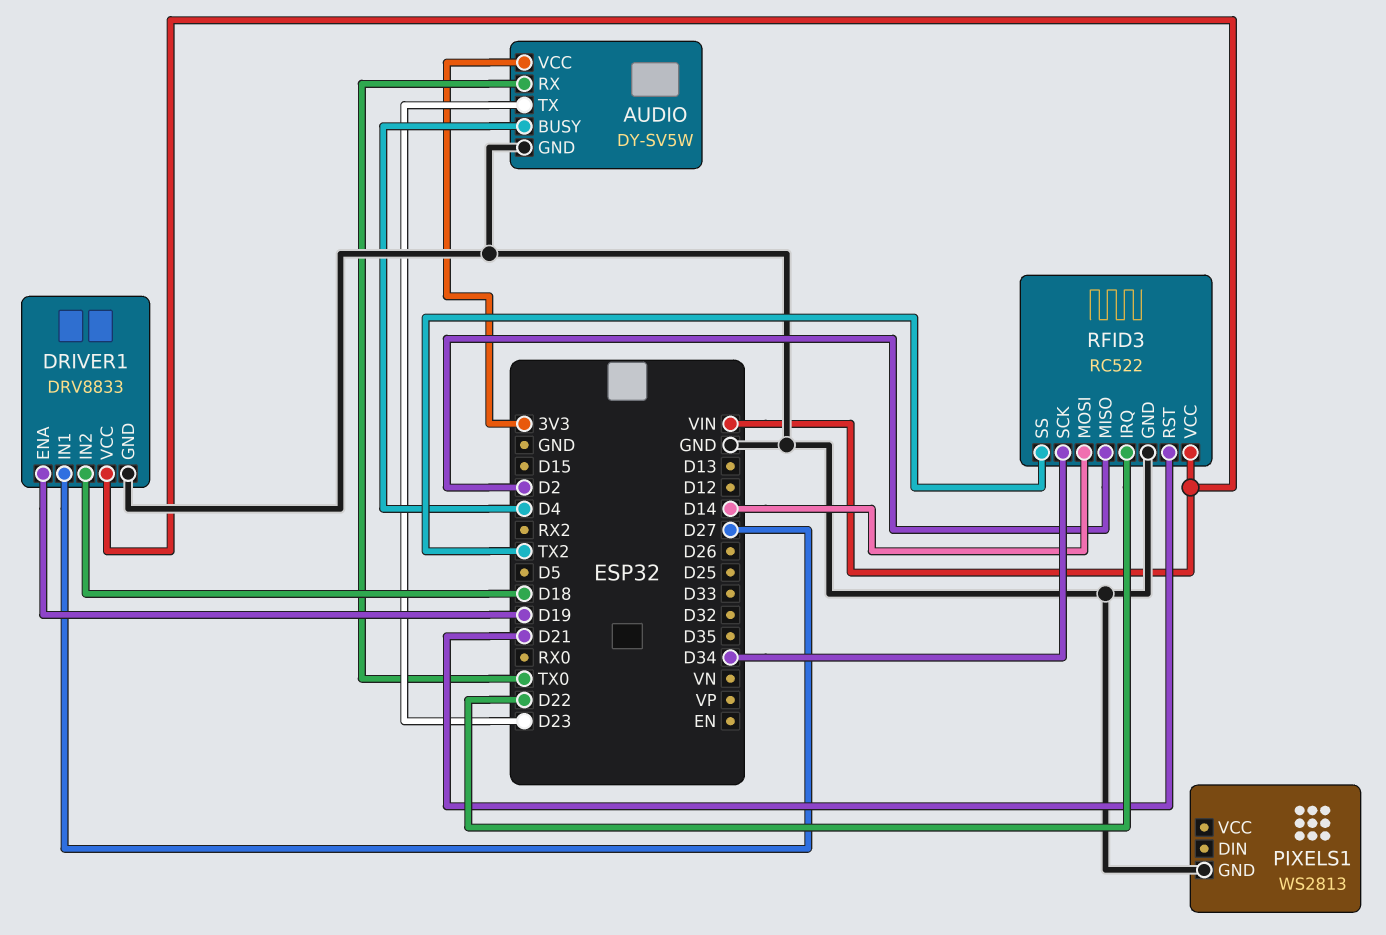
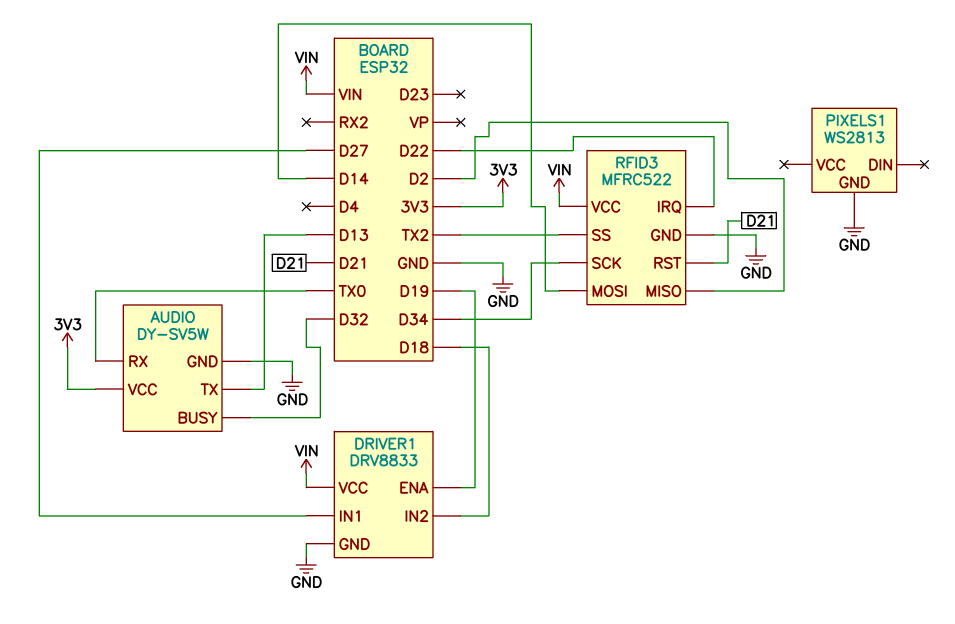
AUDIO pin BUSY: D4 -> D32
AUDIO pin TX: D23 -> D13
RFID3: RC522 -> MFRC522

